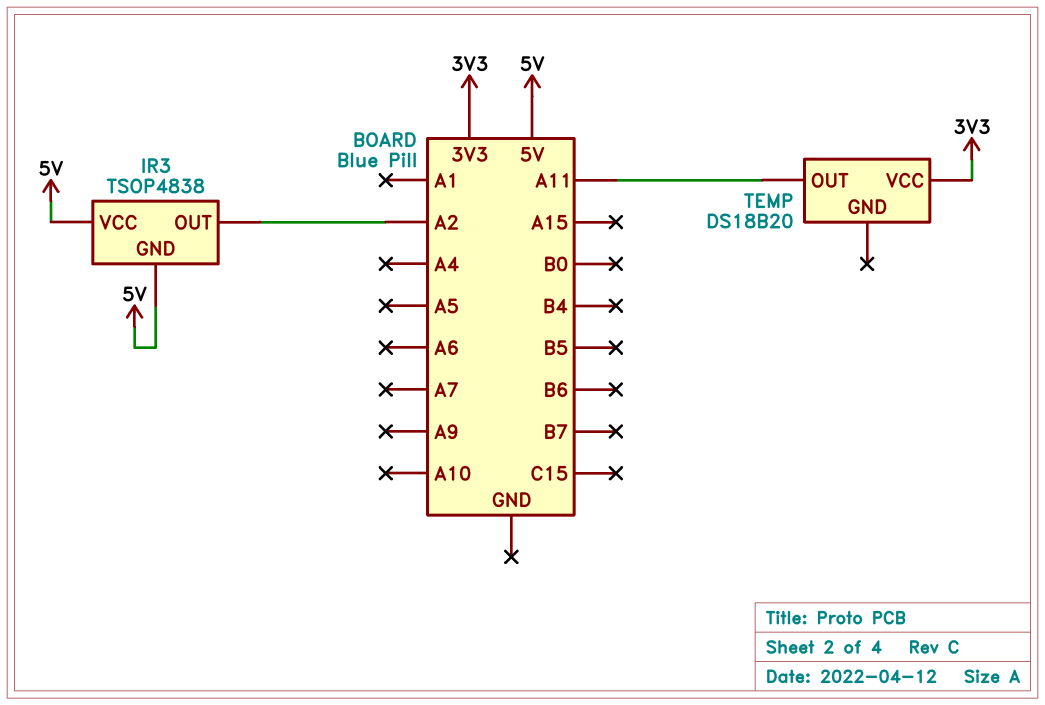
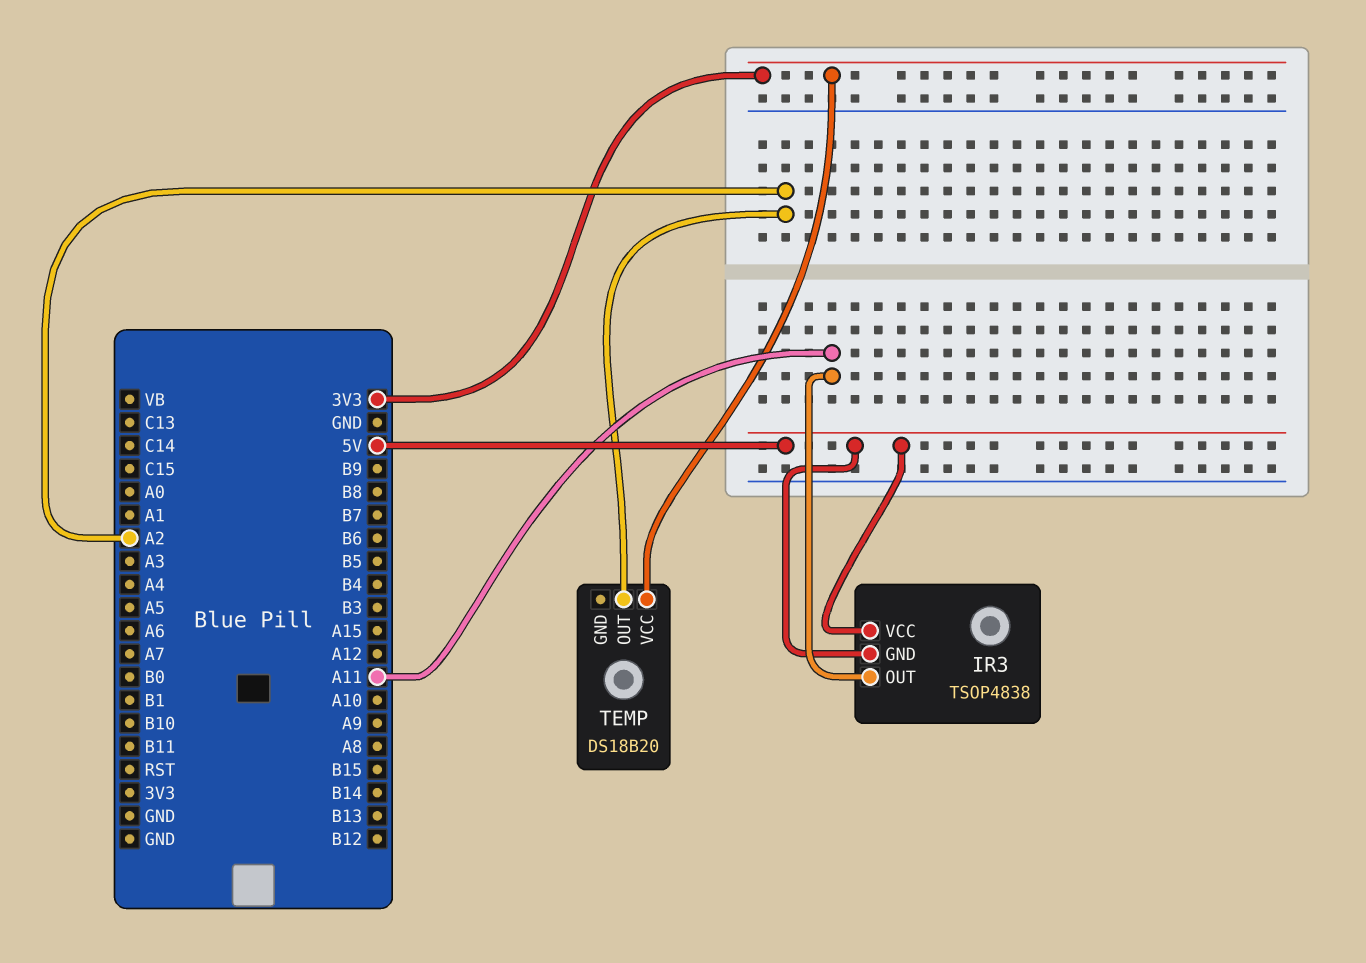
IR3 pin OUT: A2 -> A11
TEMP pin OUT: A11 -> A2

